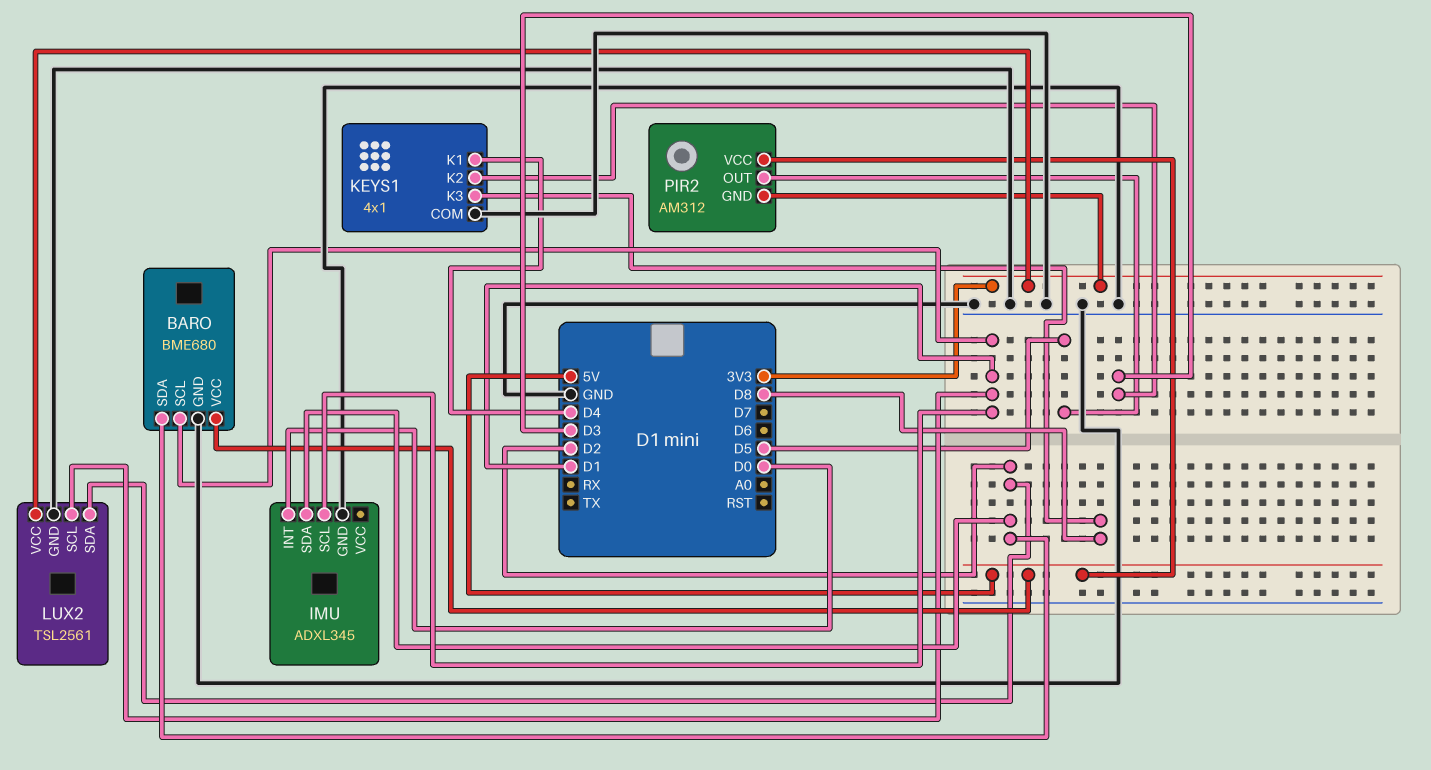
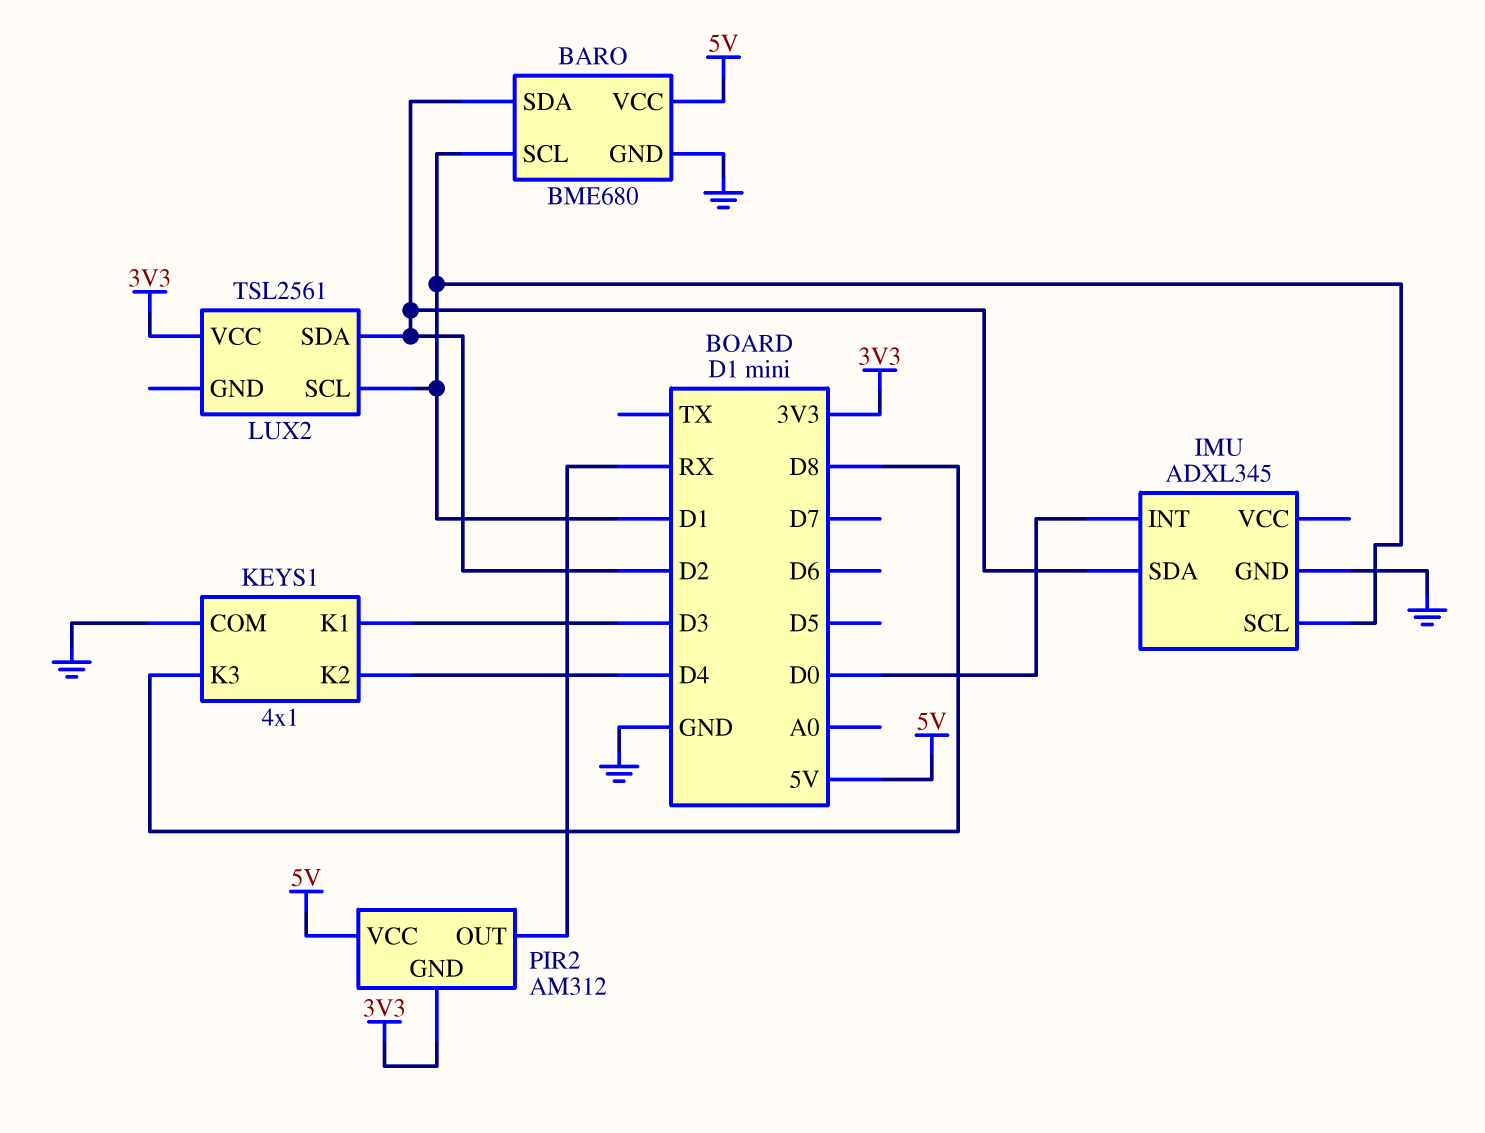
KEYS1 pin K1: D4 -> D3
KEYS1 pin K2: D3 -> D4
LUX2 pin GND: GND -> none
PIR2 pin OUT: D5 -> RX

